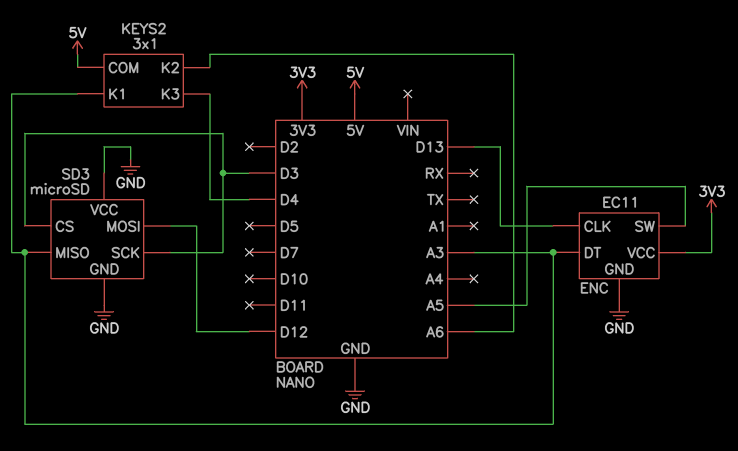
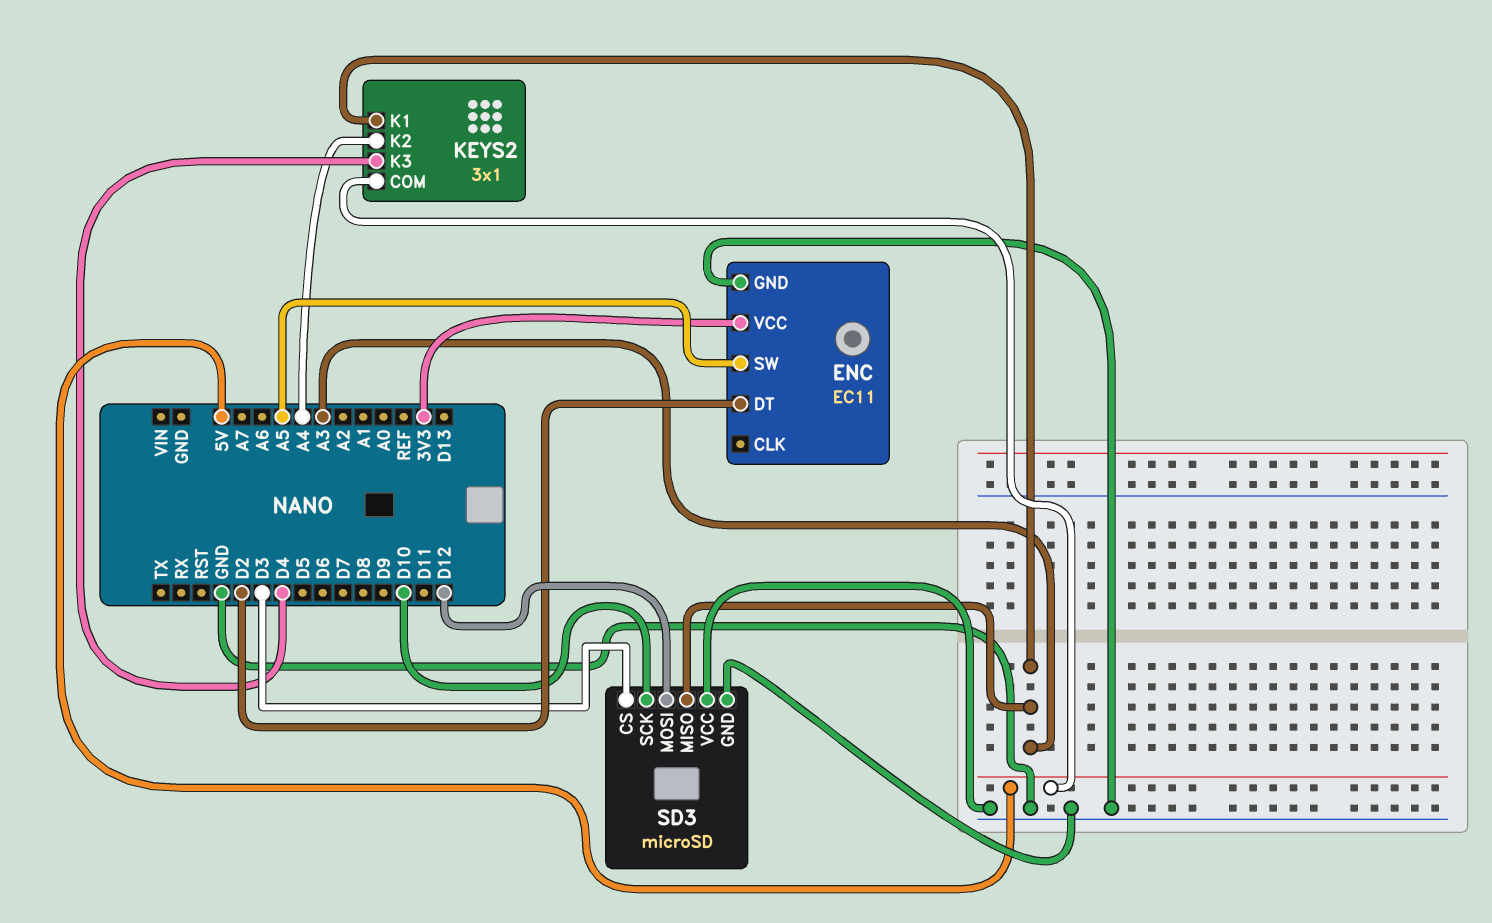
ENC pin CLK: D13 -> none
ENC pin DT: A3 -> D2
KEYS2 pin K2: A6 -> A4
SD3 pin SCK: D3 -> D10

